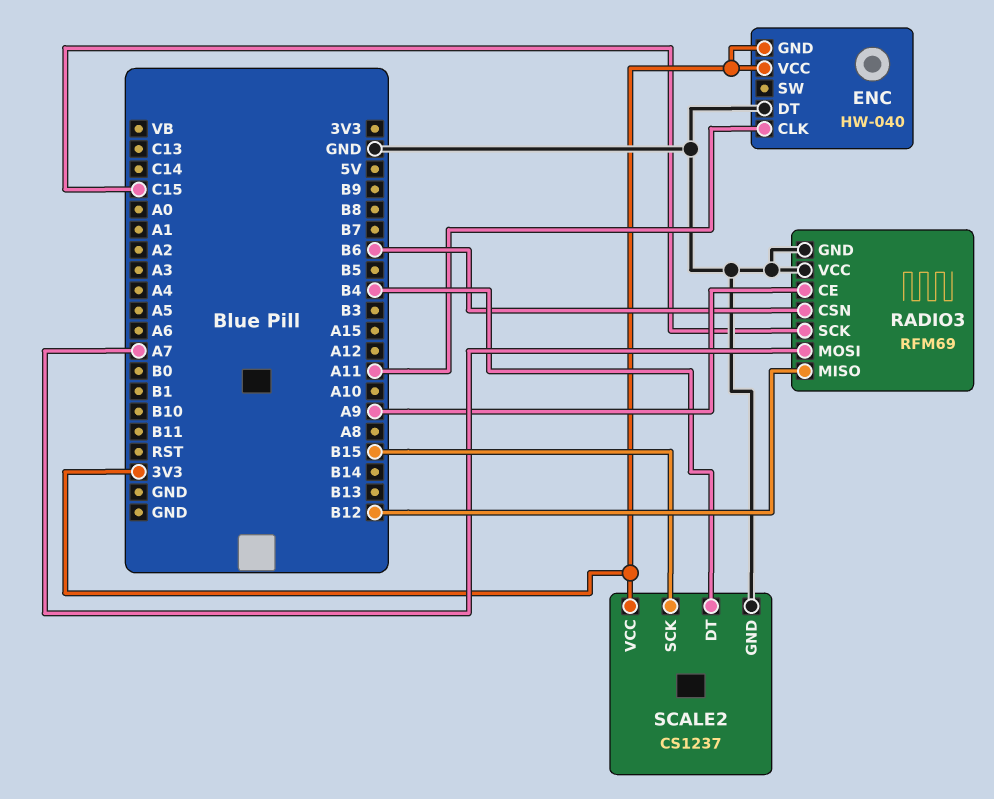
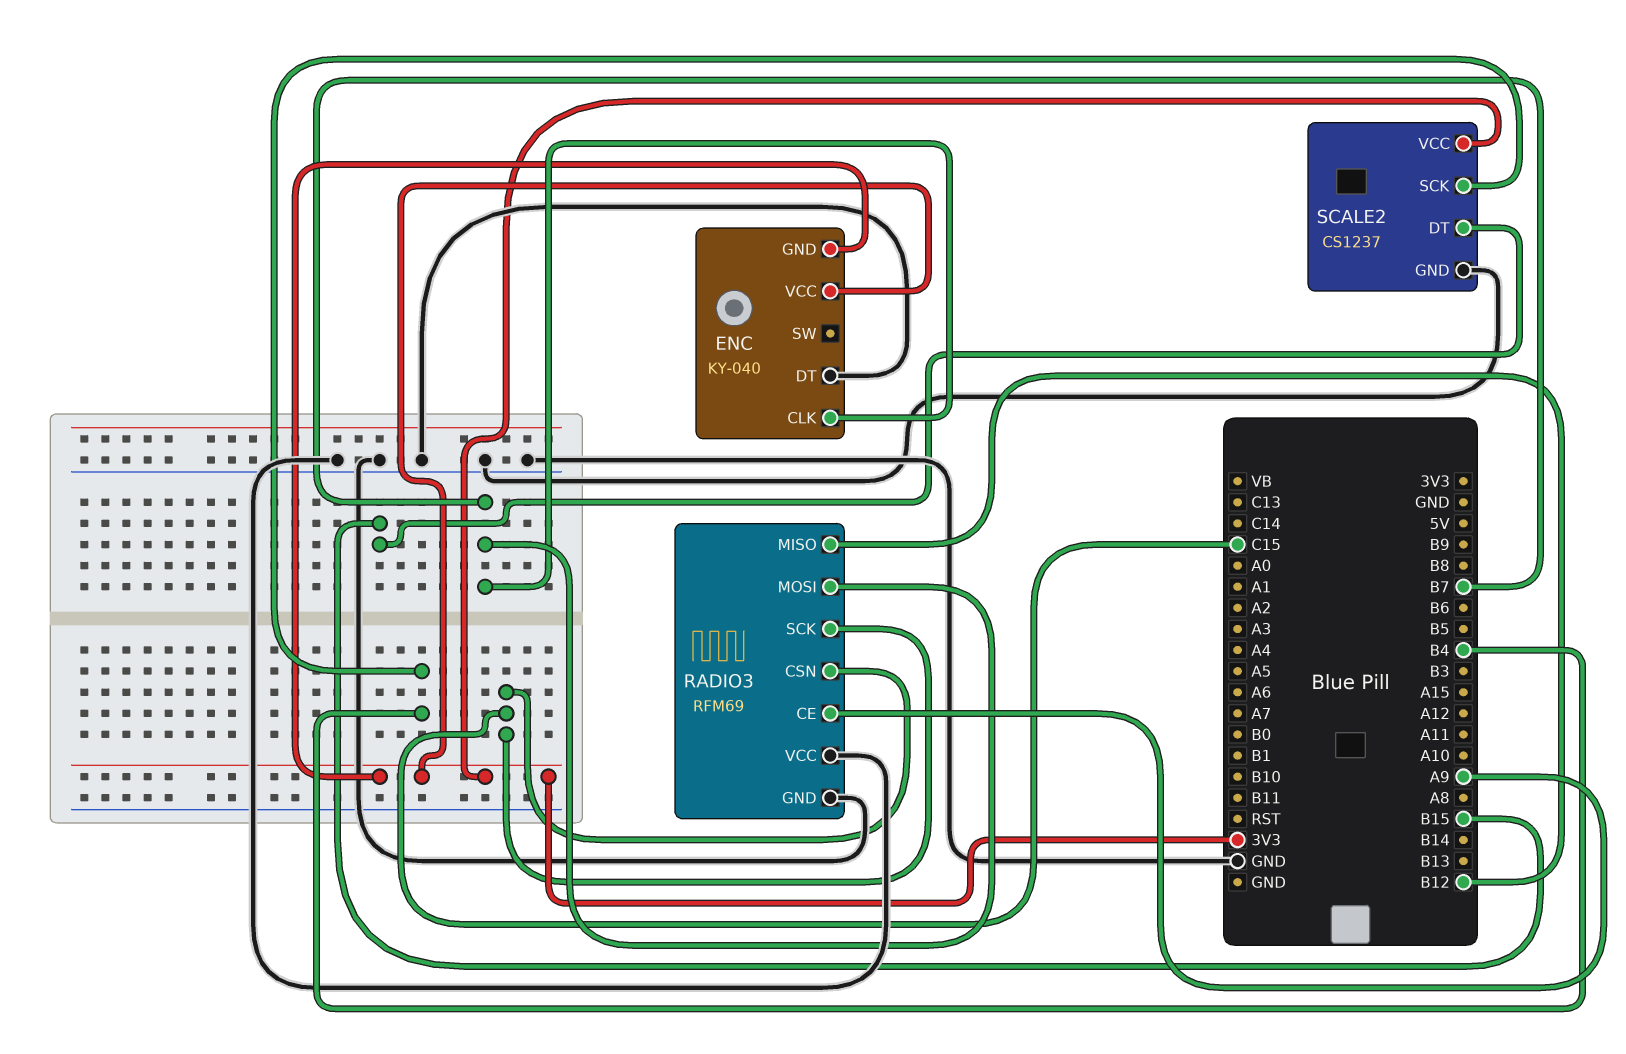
ENC: HW-040 -> KY-040
ENC pin CLK: A11 -> B7
RADIO3 pin CSN: B6 -> C15
RADIO3 pin MOSI: A7 -> B7
SCALE2 pin DT: B4 -> B15
SCALE2 pin SCK: B15 -> B4

